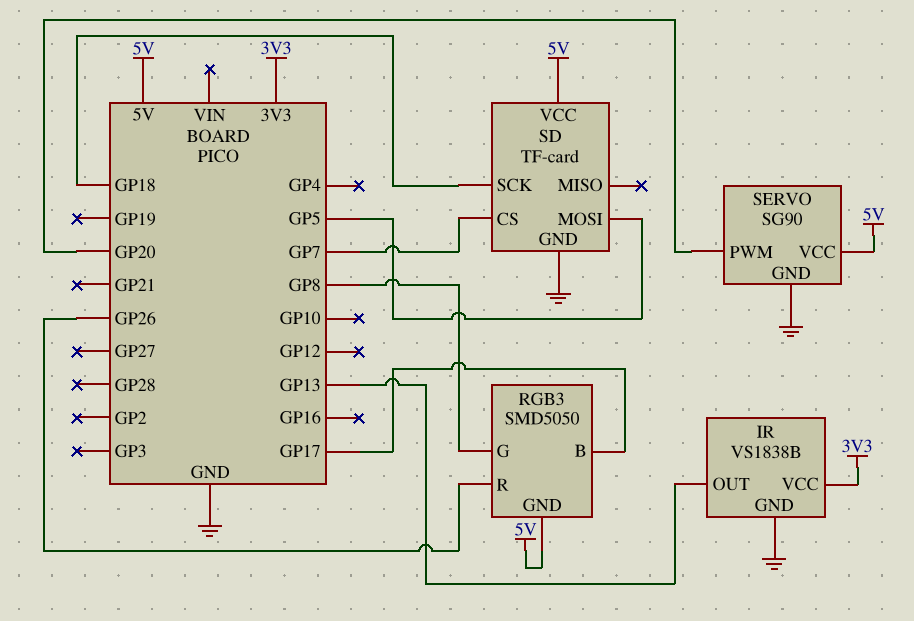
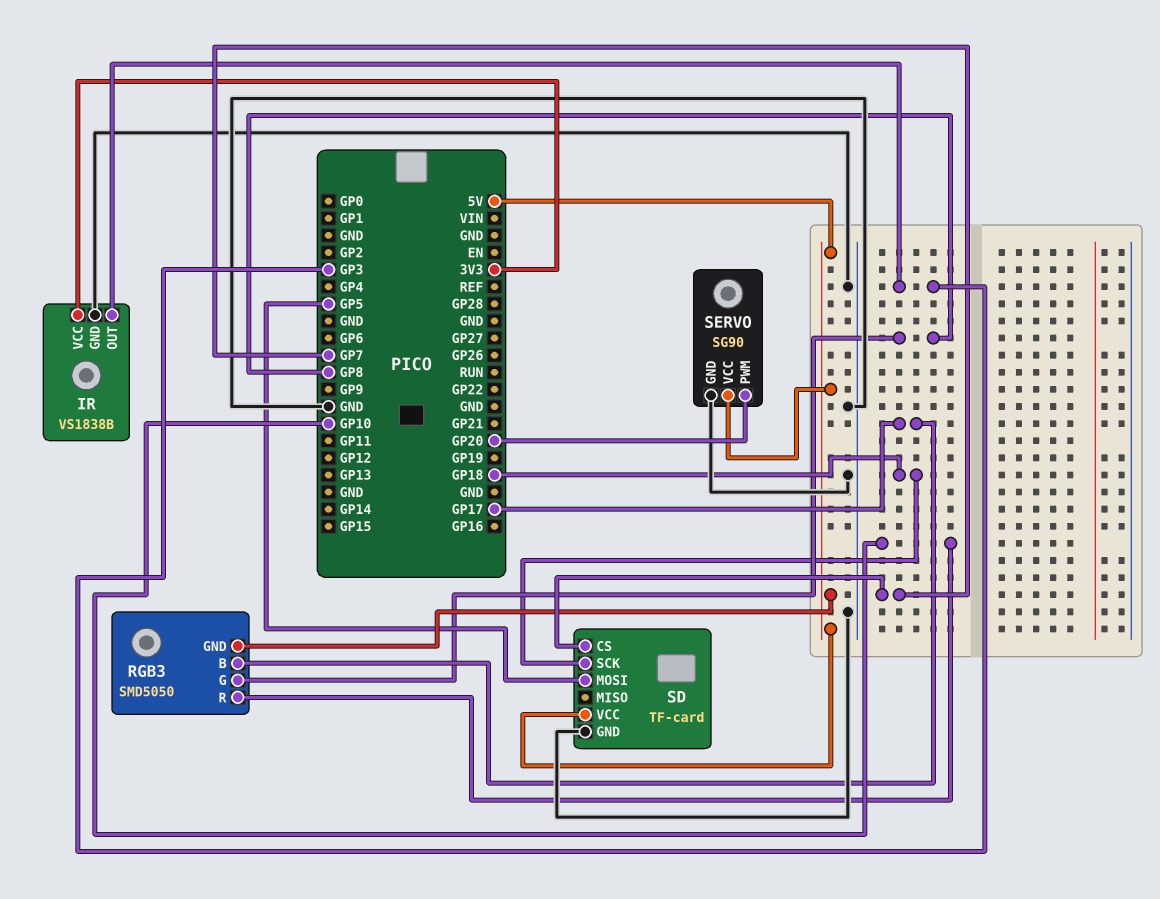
IR pin OUT: GP13 -> GP3
RGB3 pin R: GP26 -> GP10

